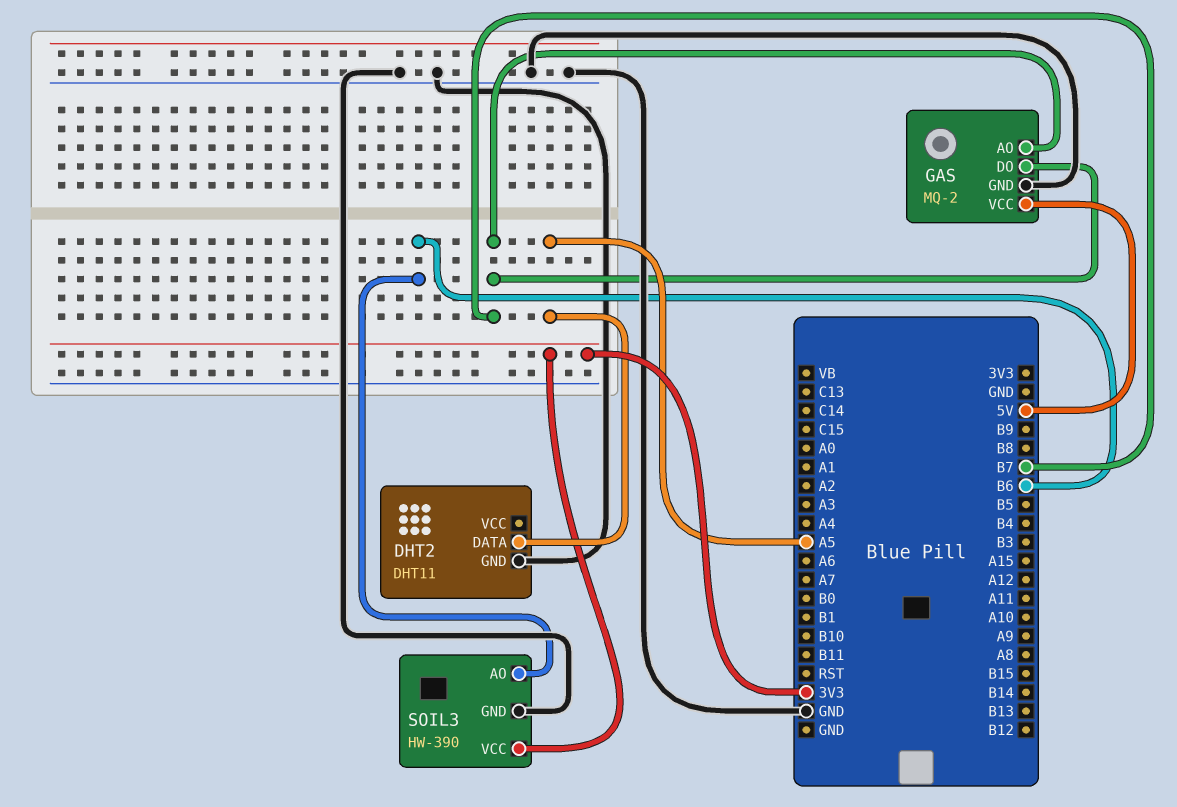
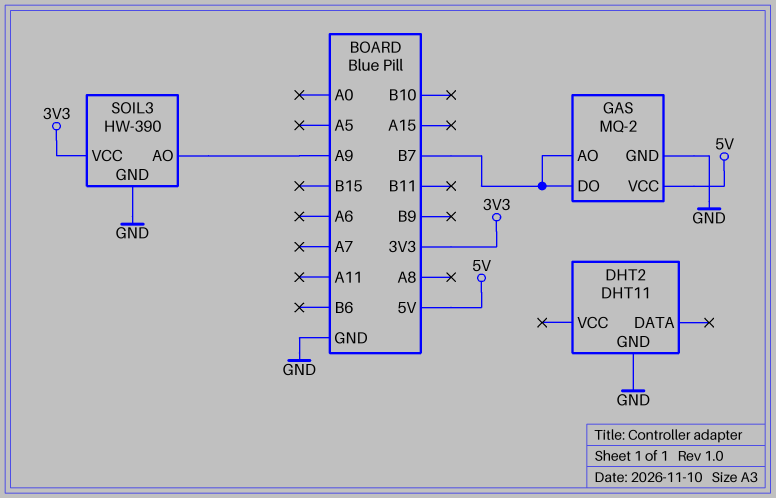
DHT2 pin DATA: A5 -> none
SOIL3 pin AO: B6 -> A9

